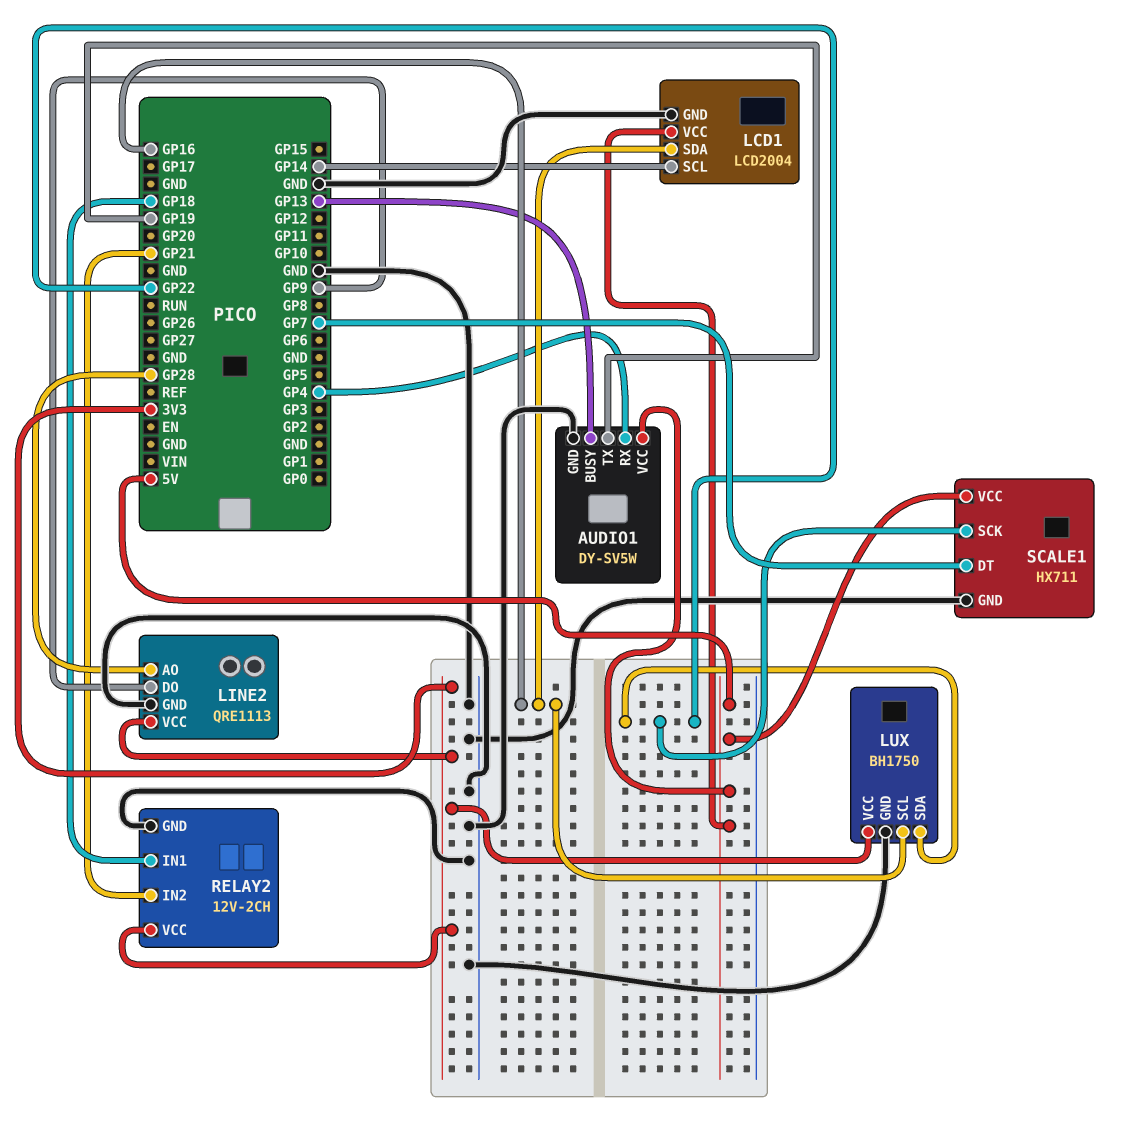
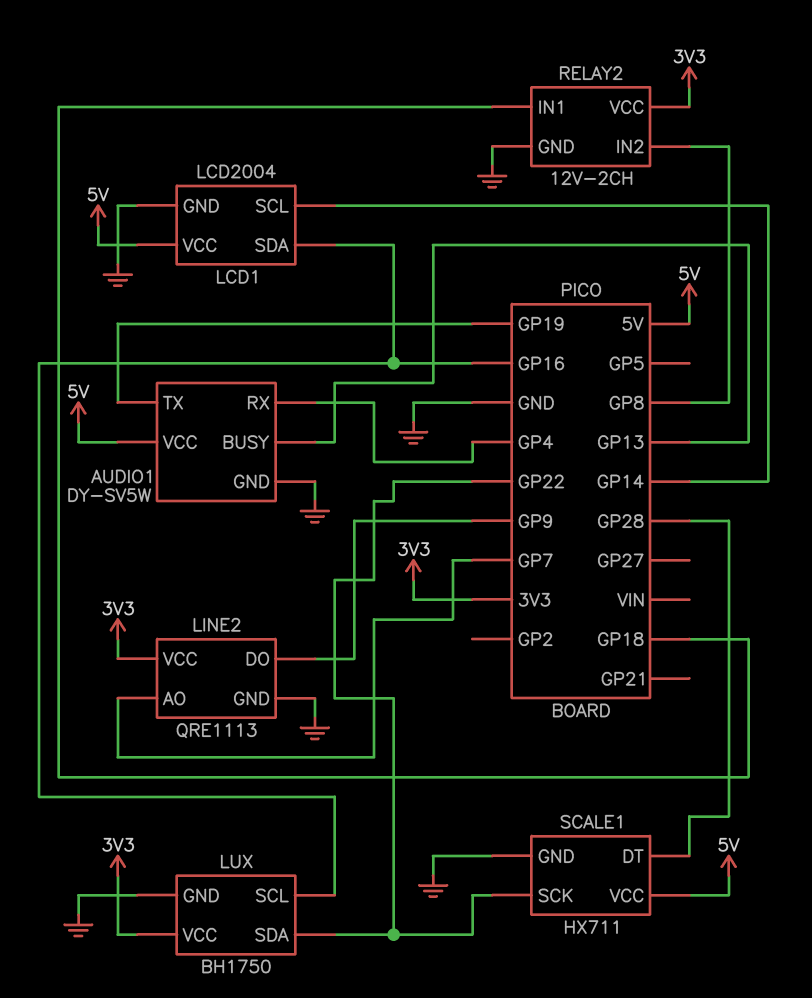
LINE2 pin AO: GP28 -> GP7
RELAY2 pin IN2: GP21 -> GP8
SCALE1 pin DT: GP7 -> GP28

